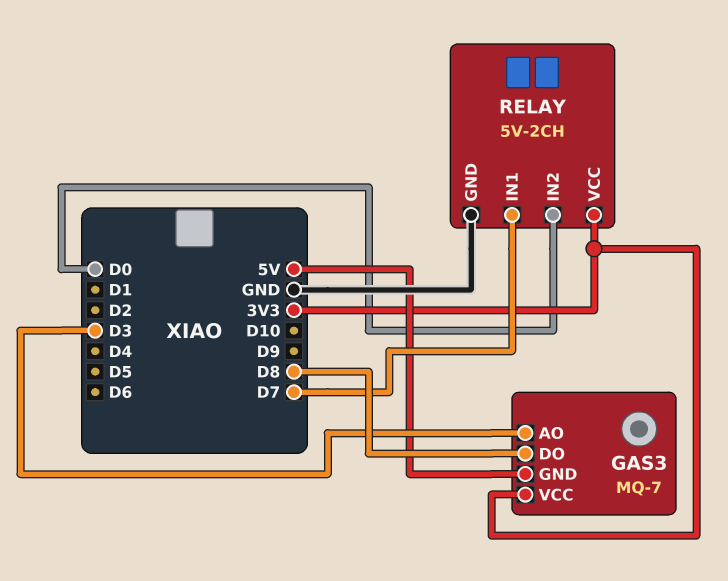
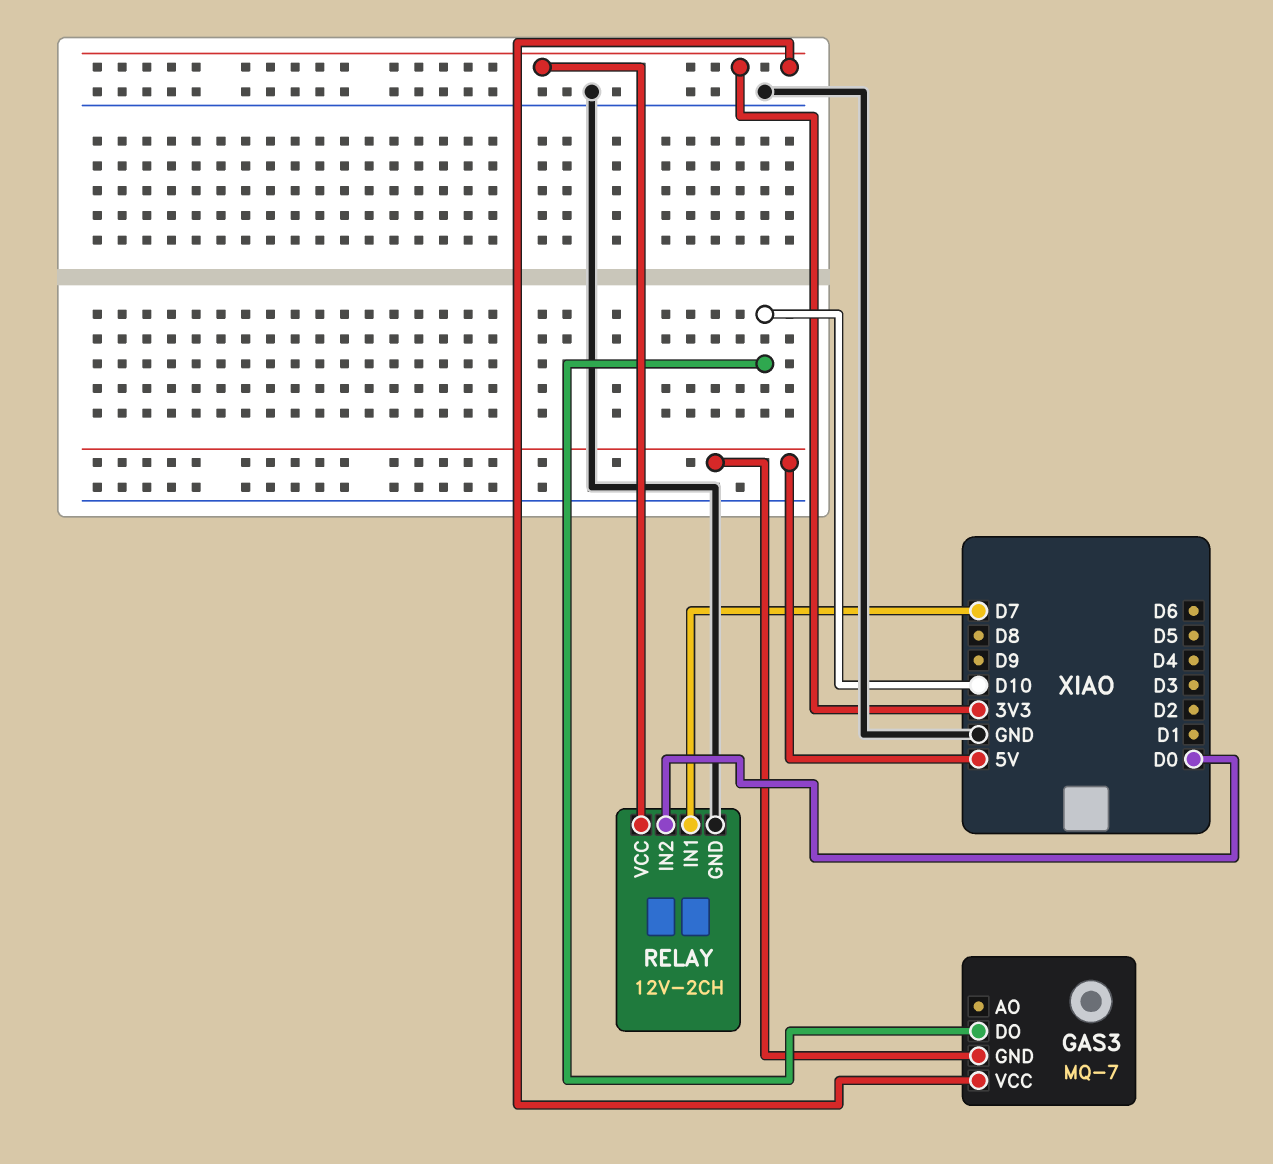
GAS3 pin AO: D3 -> none
GAS3 pin DO: D8 -> D10
RELAY: 5V-2CH -> 12V-2CH

